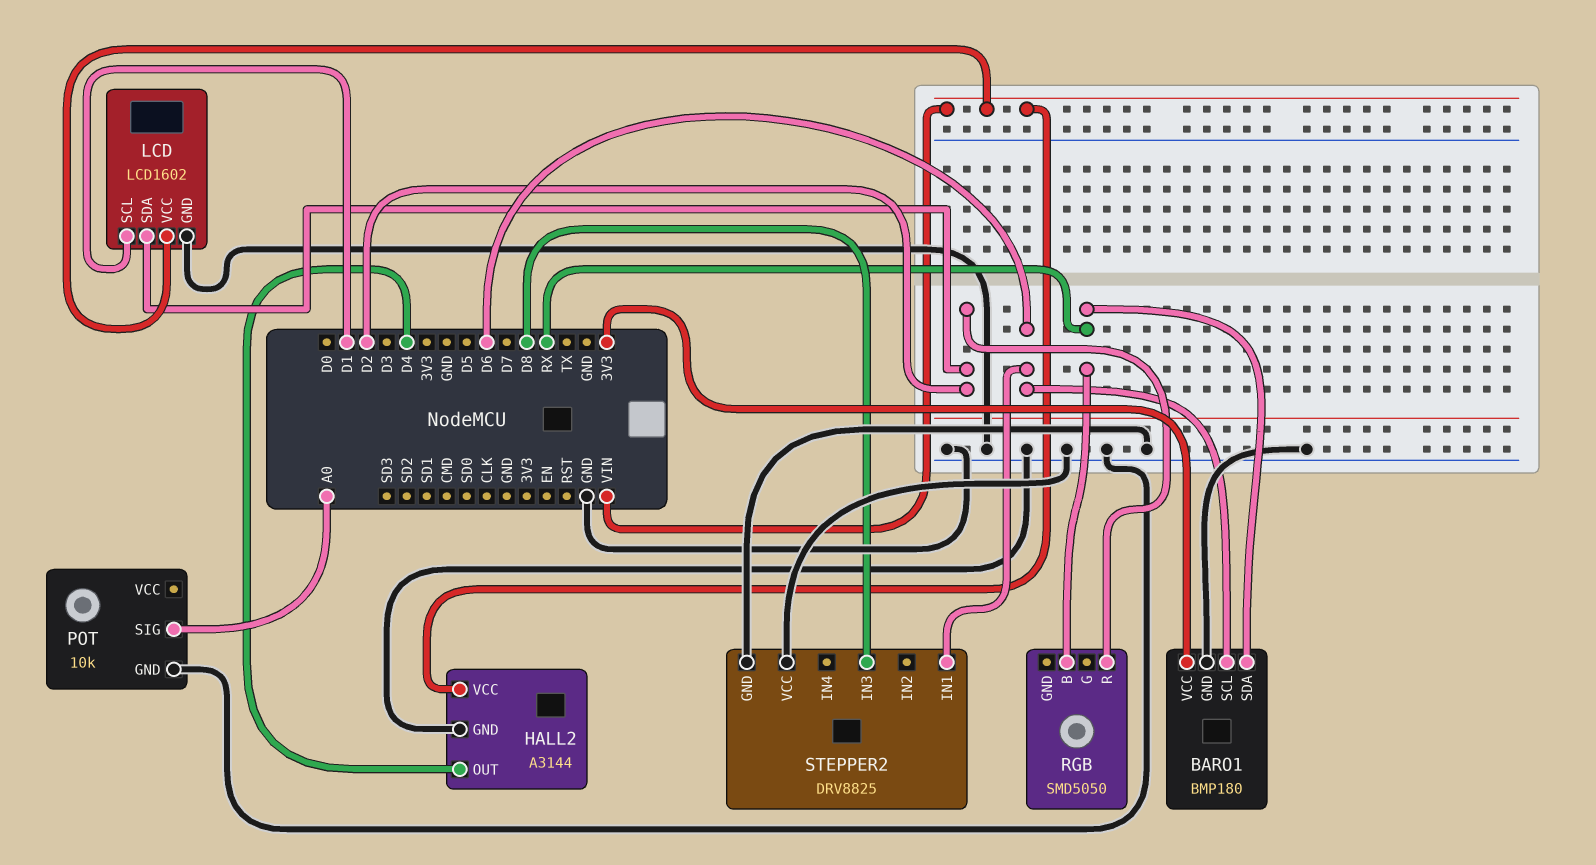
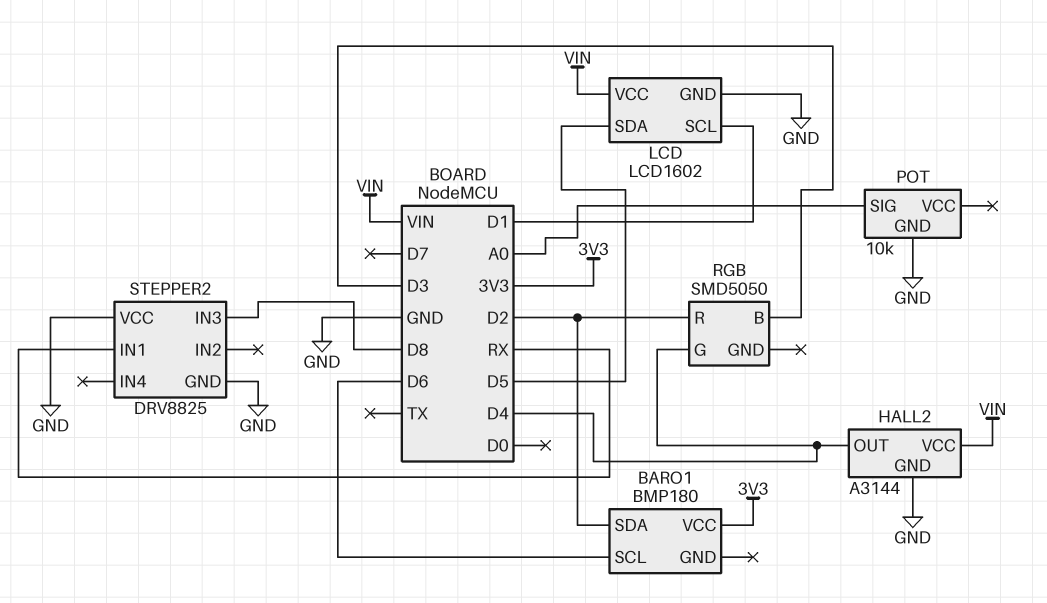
BARO1 pin GND: GND -> none
BARO1 pin SDA: RX -> D2
LCD pin SDA: D2 -> D5
RGB pin B: RX -> D3
RGB pin G: none -> D4
STEPPER2 pin IN1: D6 -> RX

